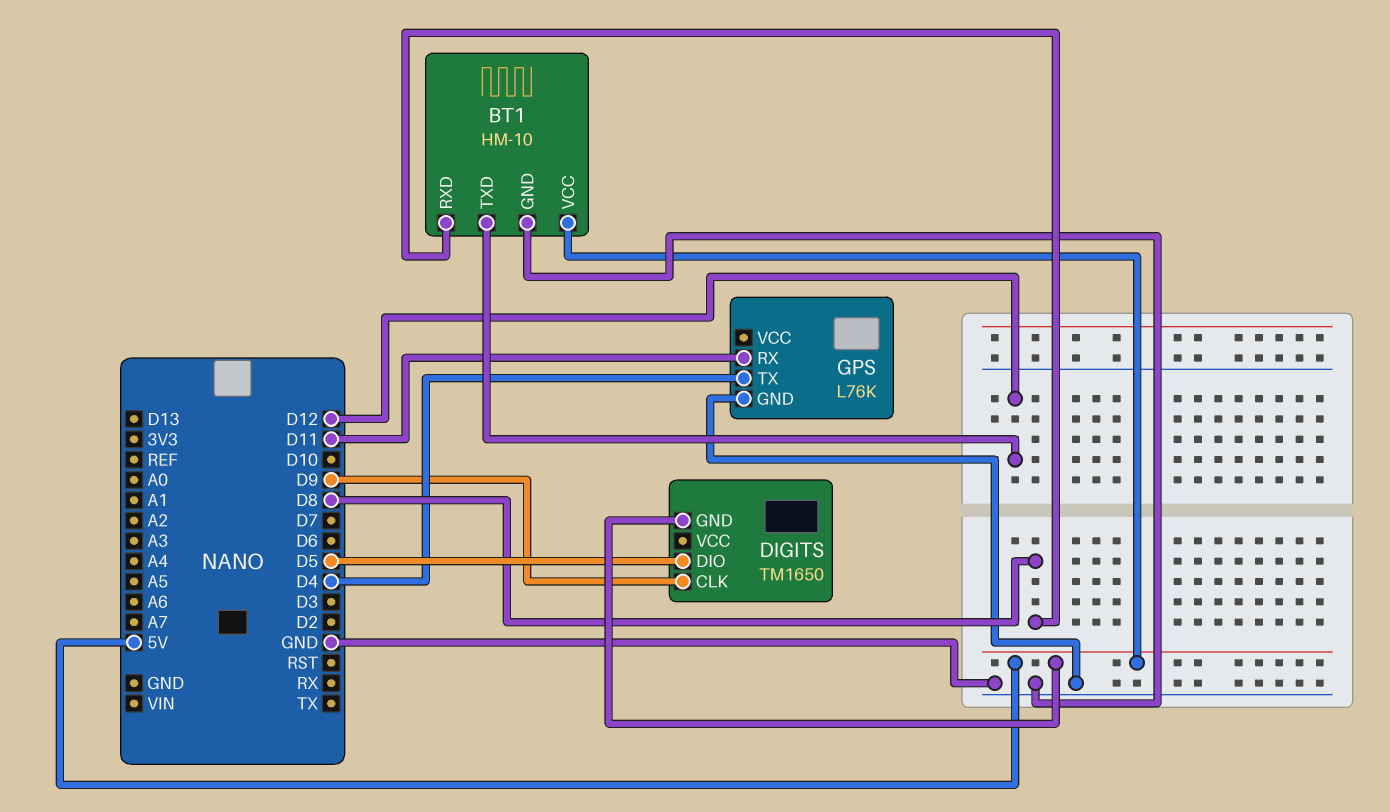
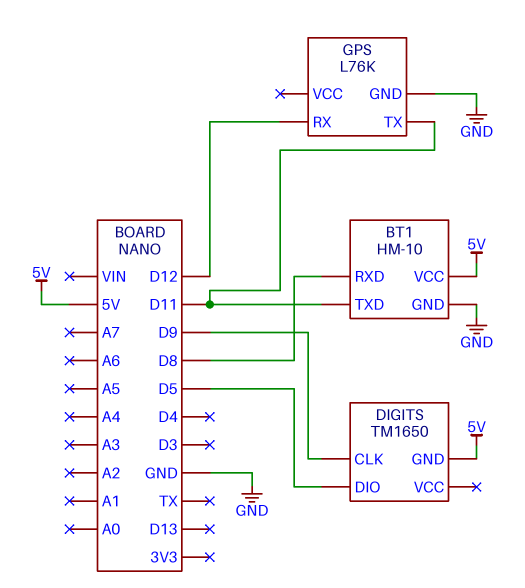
BT1 pin TXD: D12 -> D11
GPS pin RX: D11 -> D12
GPS pin TX: D4 -> D11

